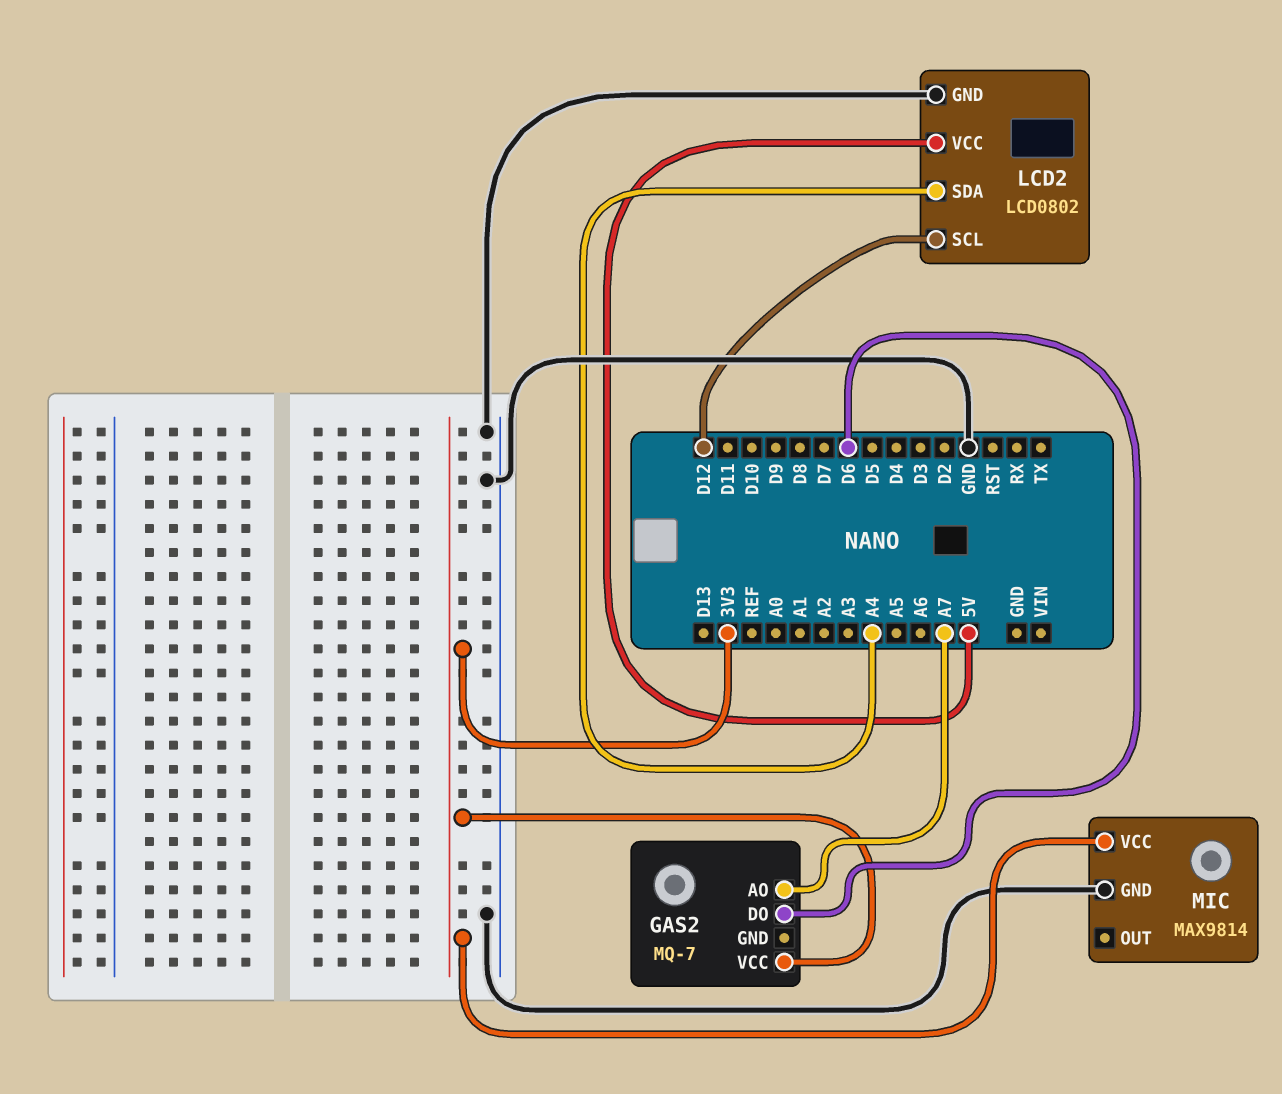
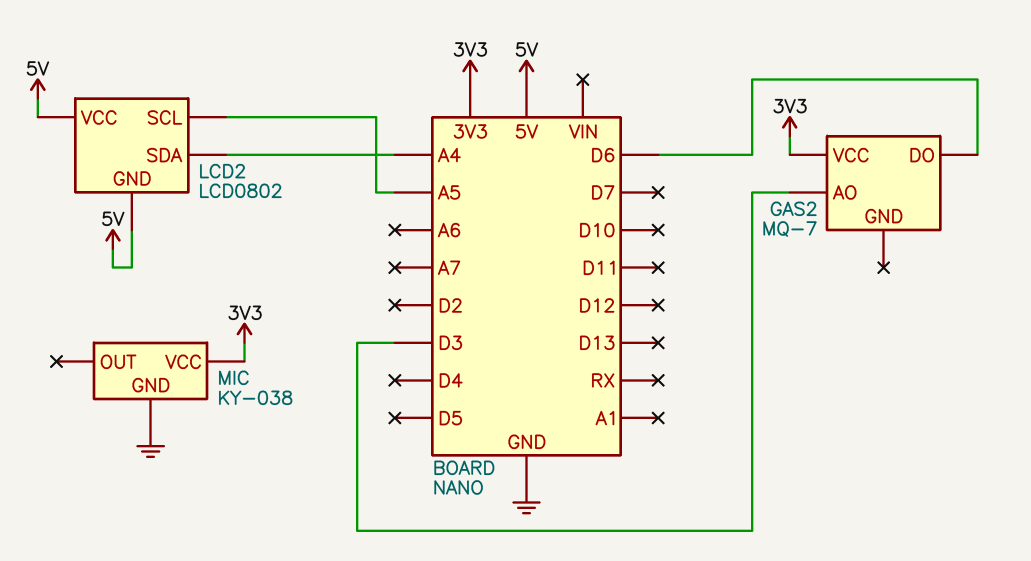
GAS2 pin AO: A7 -> D3
LCD2 pin GND: GND -> 5V
LCD2 pin SCL: D12 -> A5
MIC: MAX9814 -> KY-038

